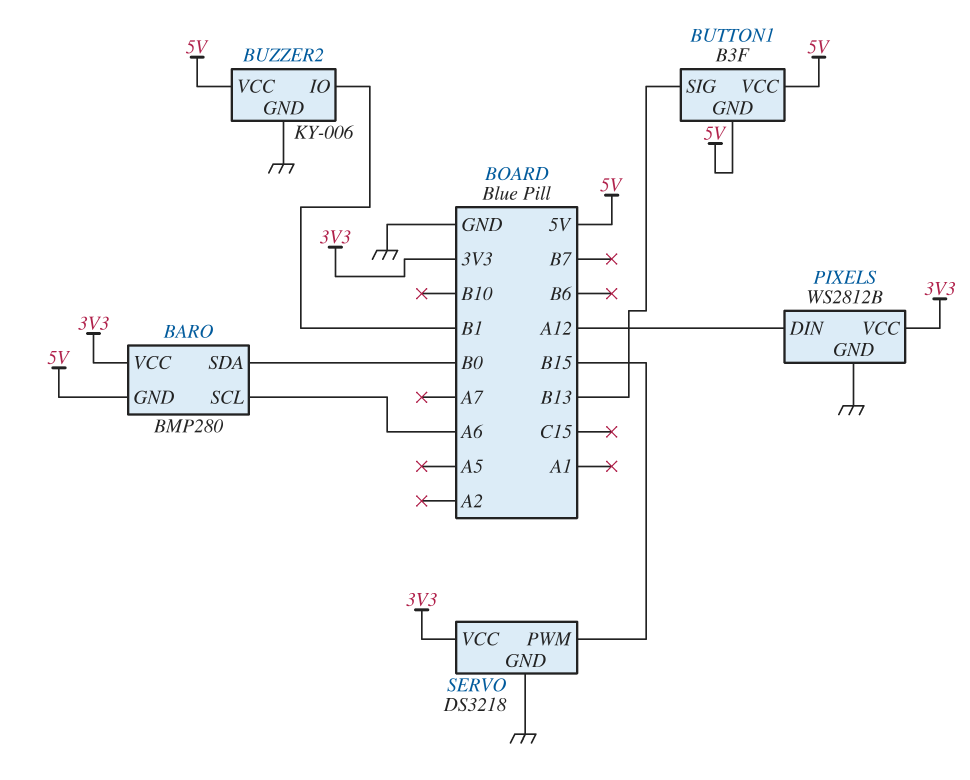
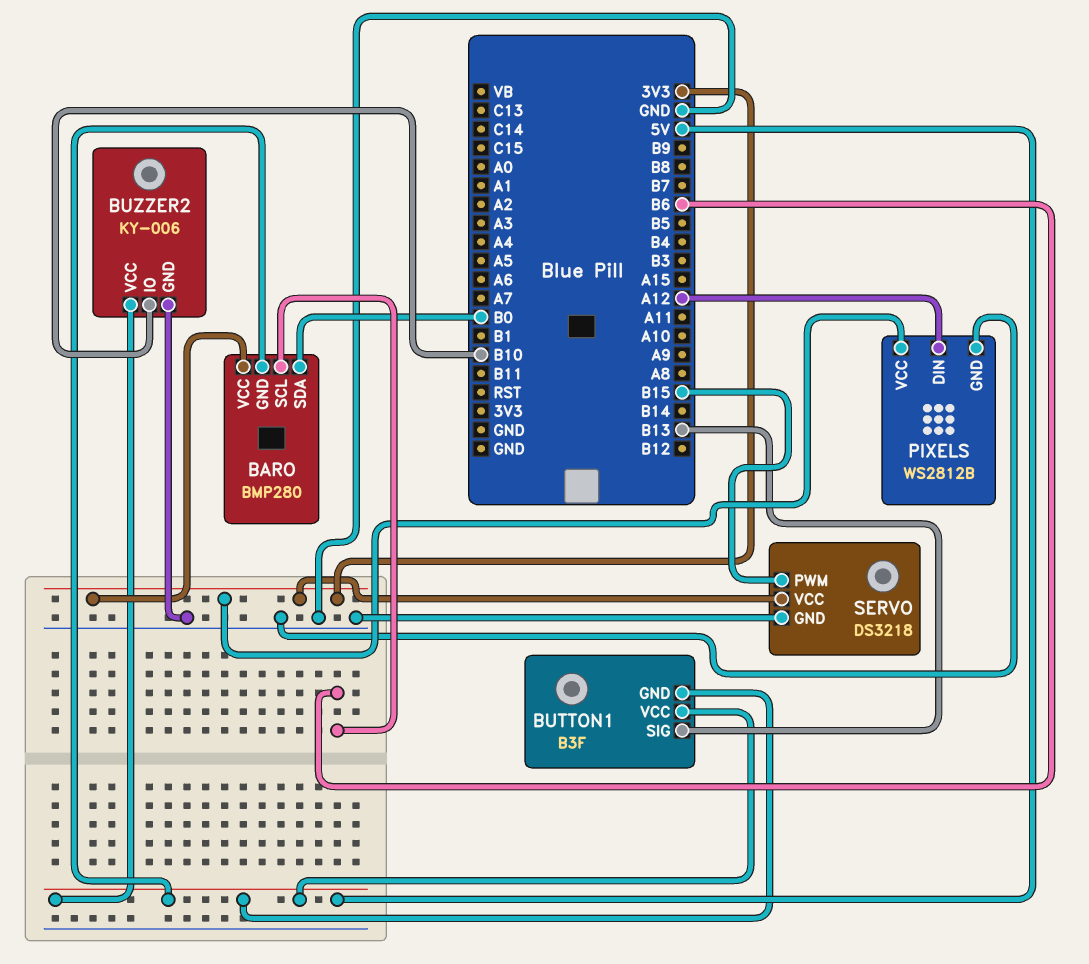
BARO pin SCL: A6 -> B6
BUZZER2 pin IO: B1 -> B10

